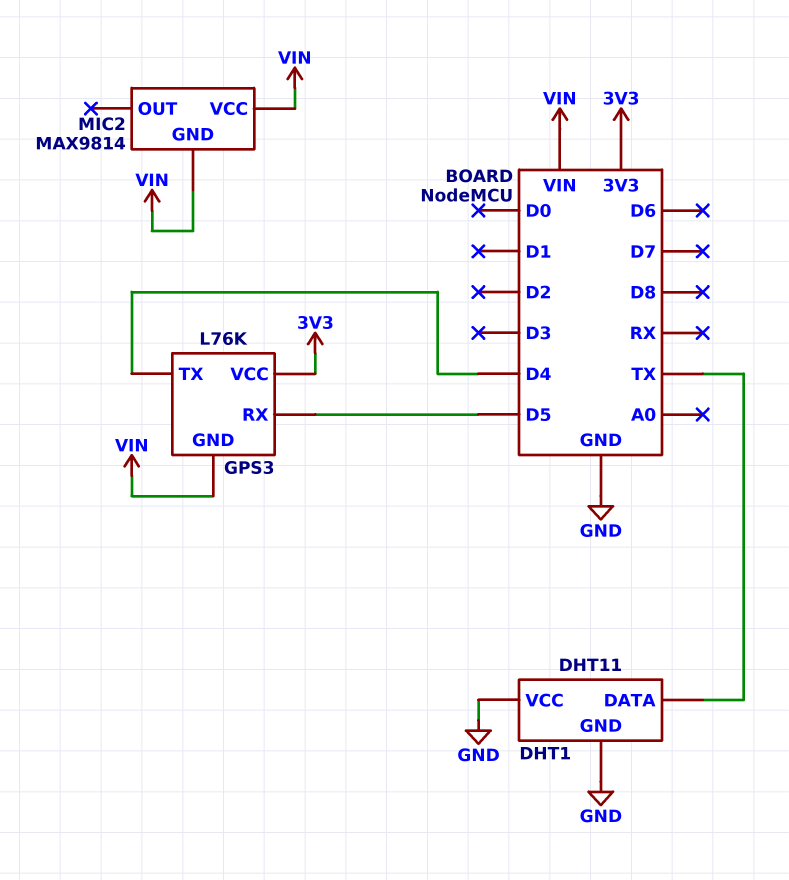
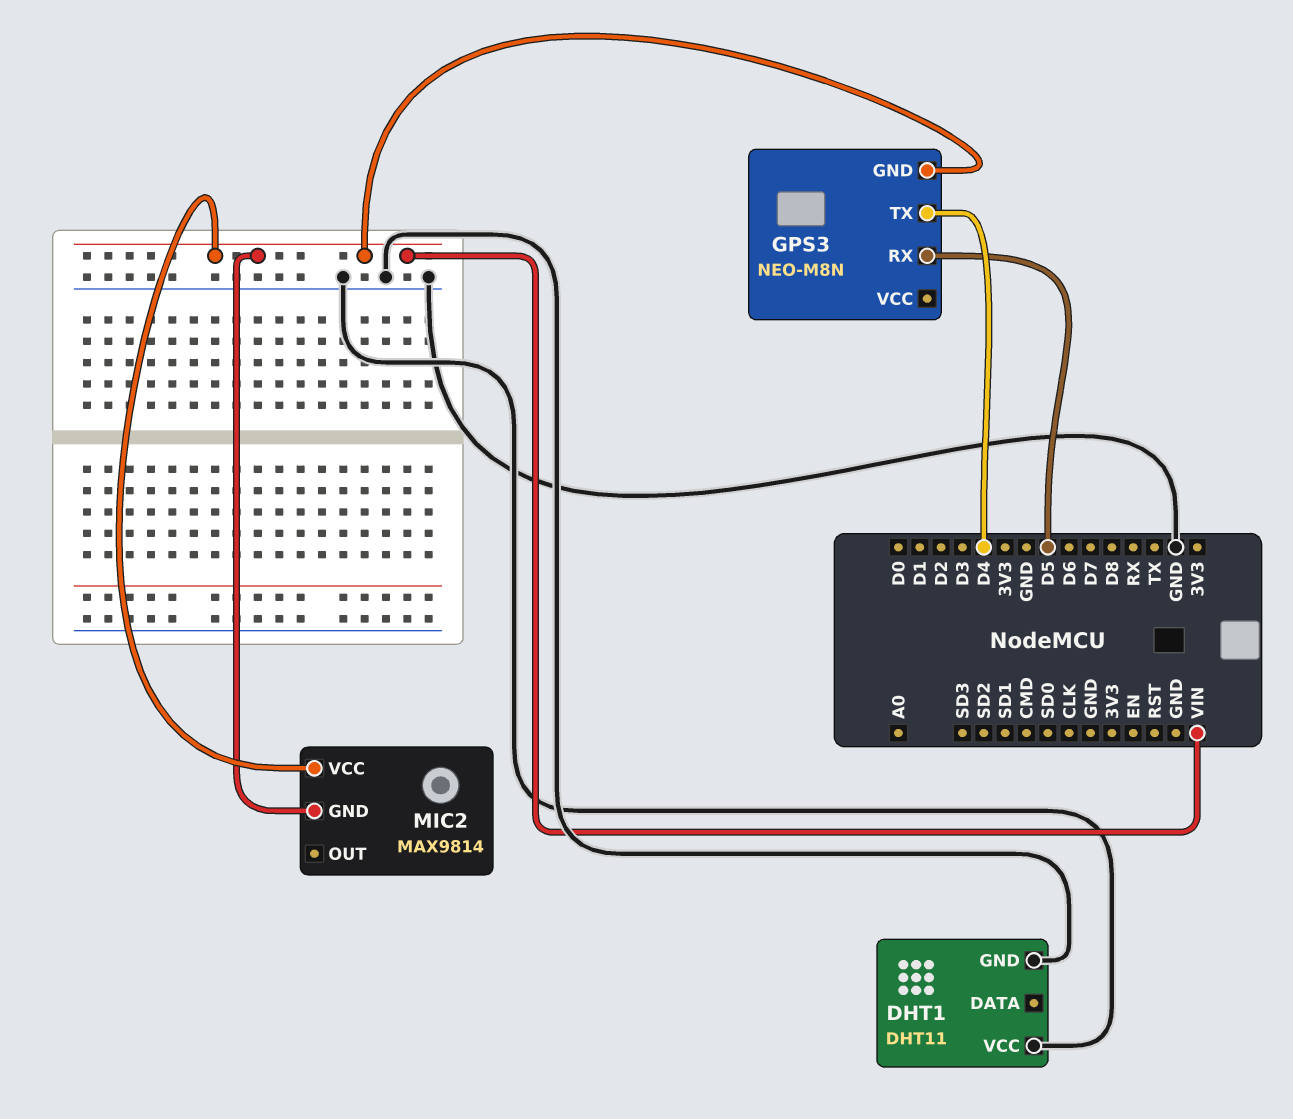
DHT1 pin DATA: TX -> none
GPS3: L76K -> NEO-M8N
GPS3 pin VCC: 3V3 -> none

